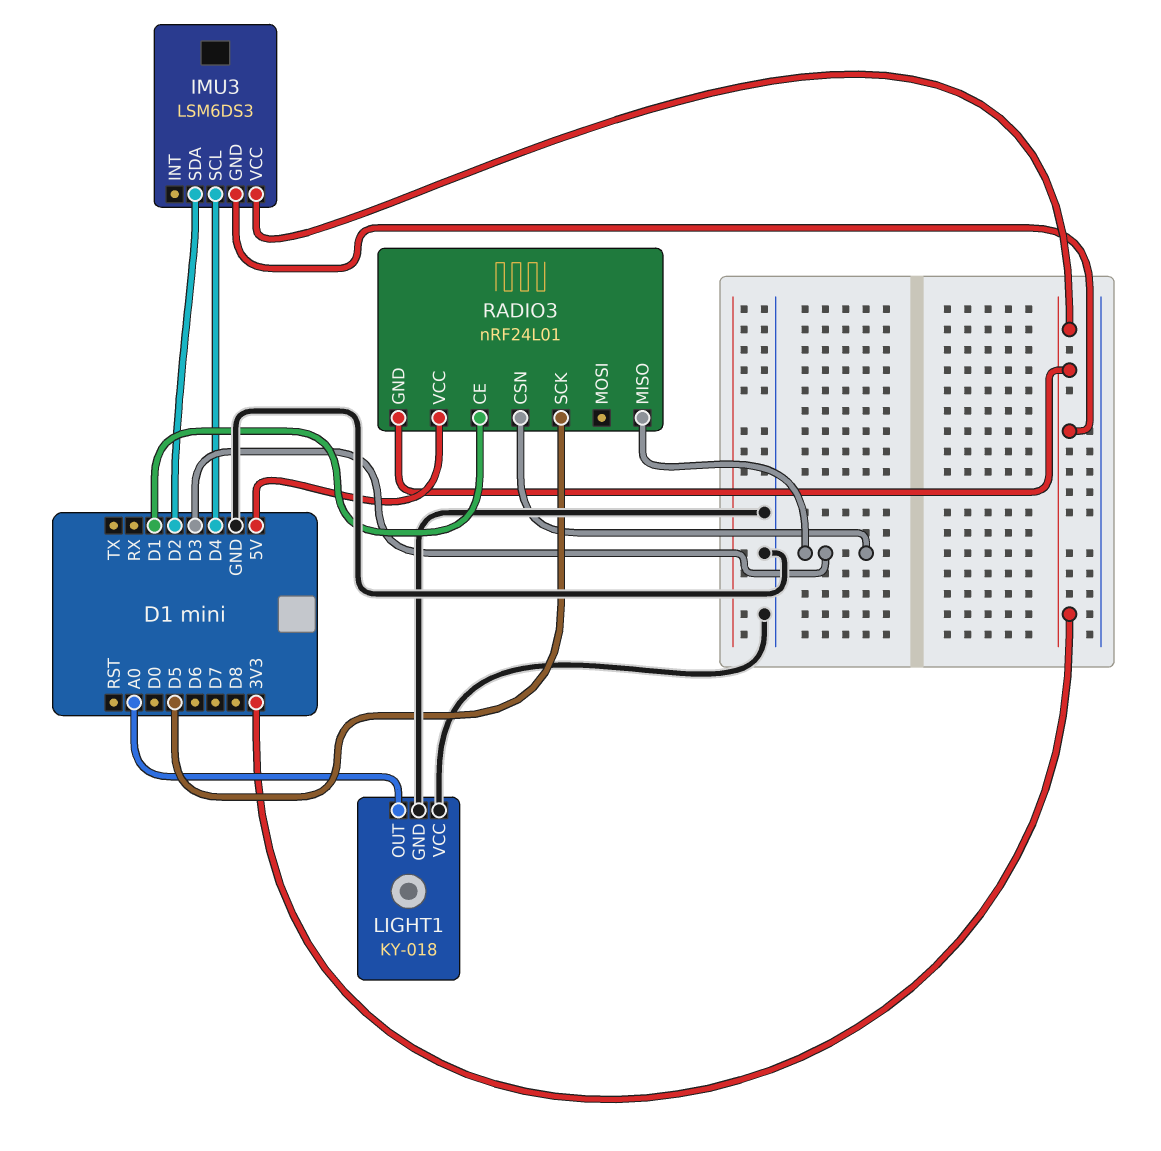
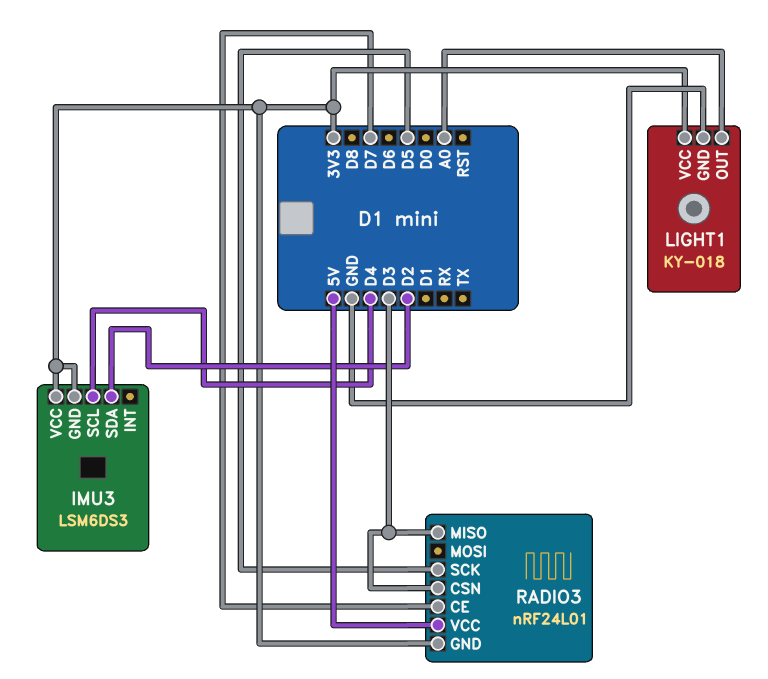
LIGHT1 pin VCC: GND -> 3V3
RADIO3 pin CE: D1 -> D7

